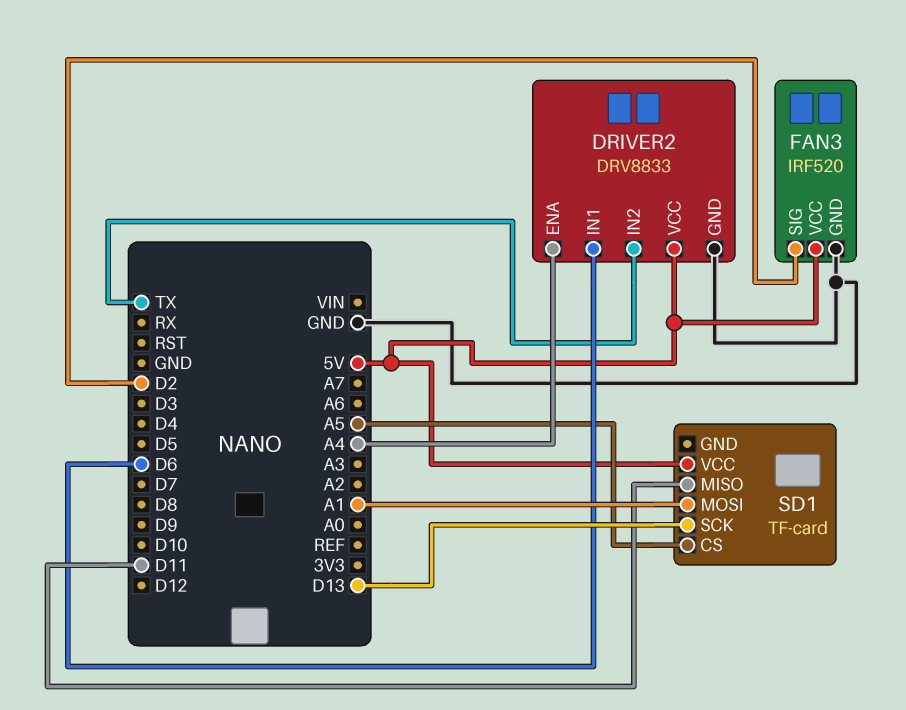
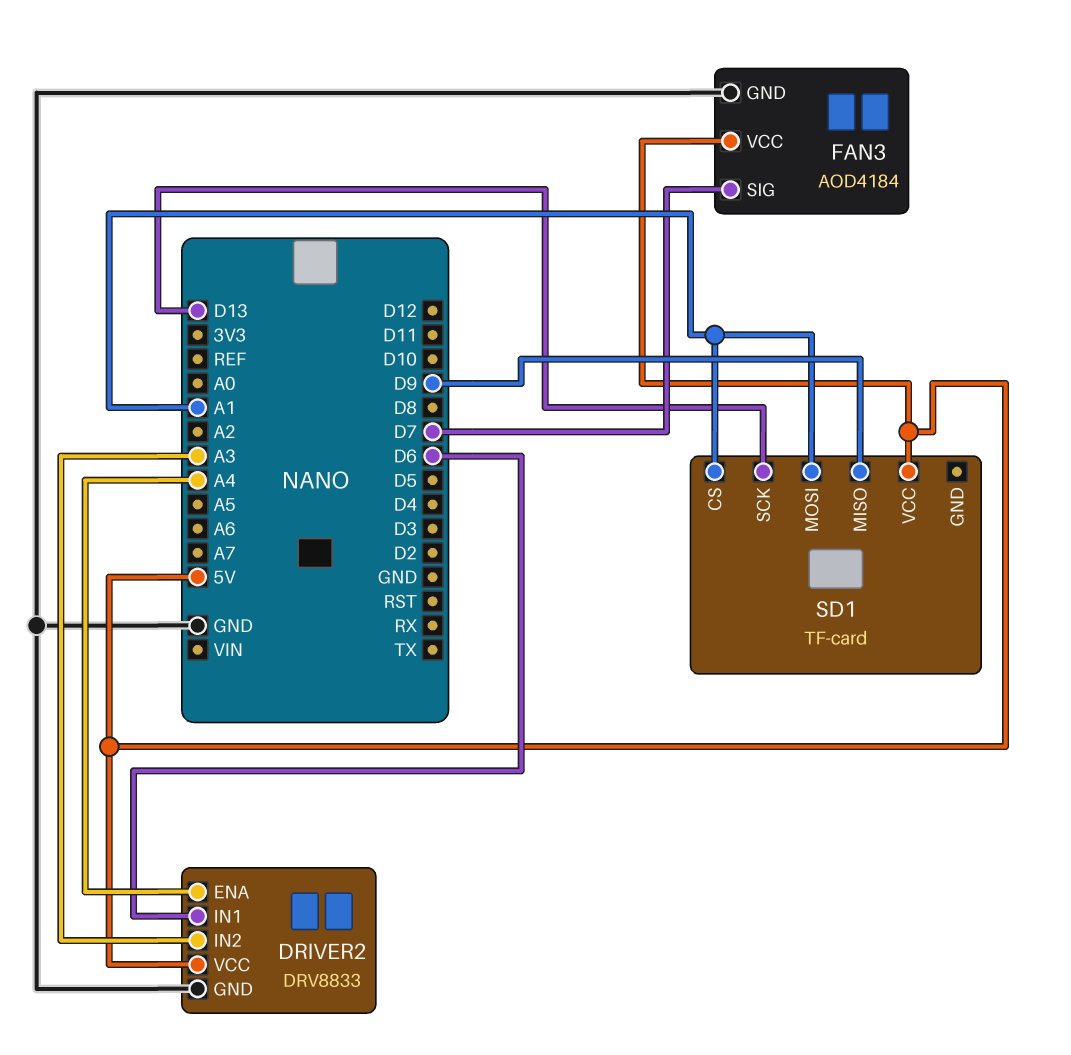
DRIVER2 pin IN2: TX -> A3
FAN3: IRF520 -> AOD4184
FAN3 pin SIG: D2 -> D7
SD1 pin CS: A5 -> A1
SD1 pin MISO: D11 -> D9

